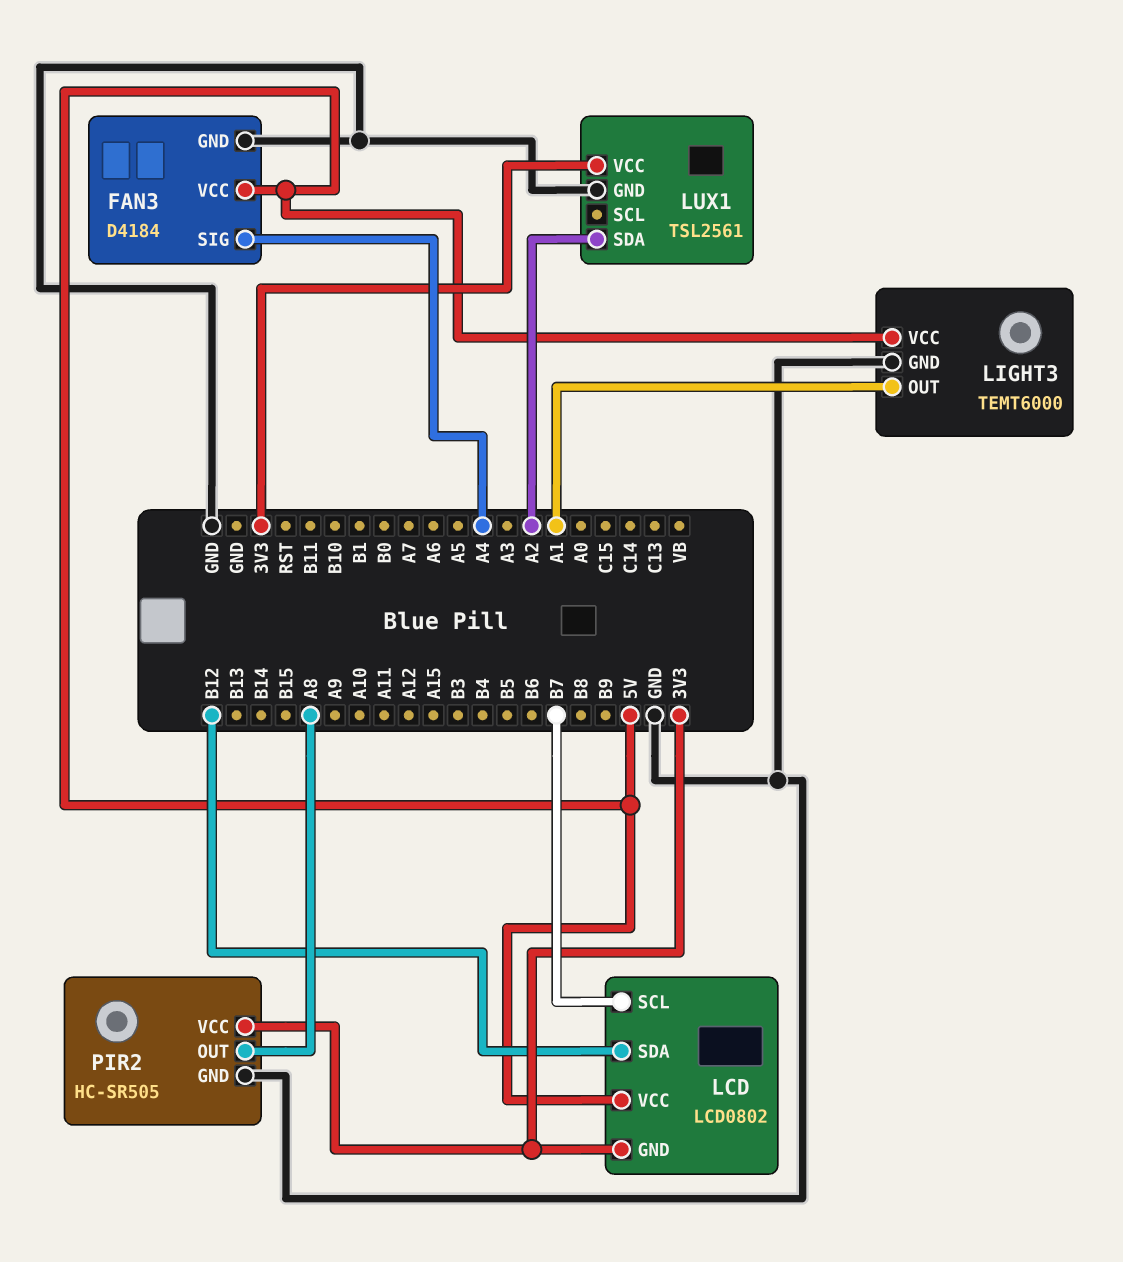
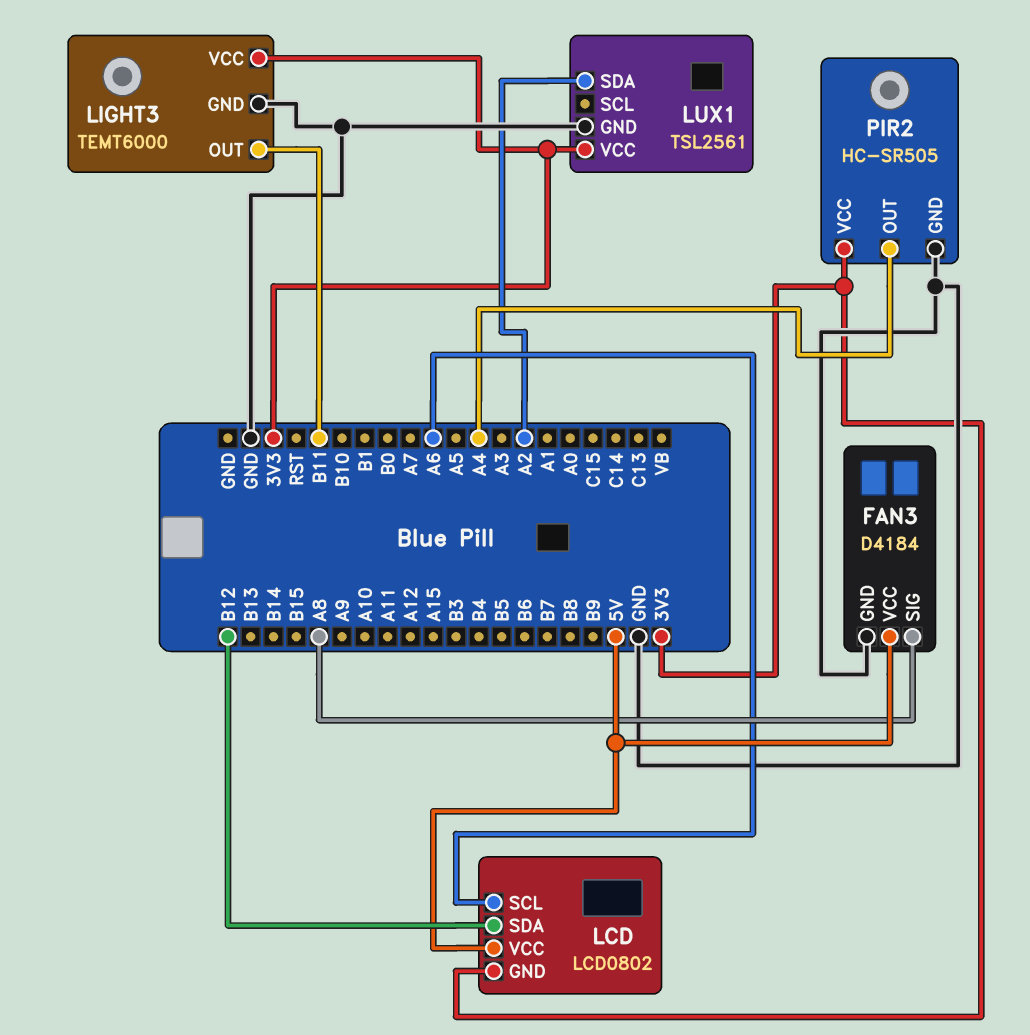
FAN3 pin SIG: A4 -> A8
LCD pin SCL: B7 -> A6
LIGHT3 pin OUT: A1 -> B11
LIGHT3 pin VCC: 5V -> 3V3
PIR2 pin OUT: A8 -> A4

